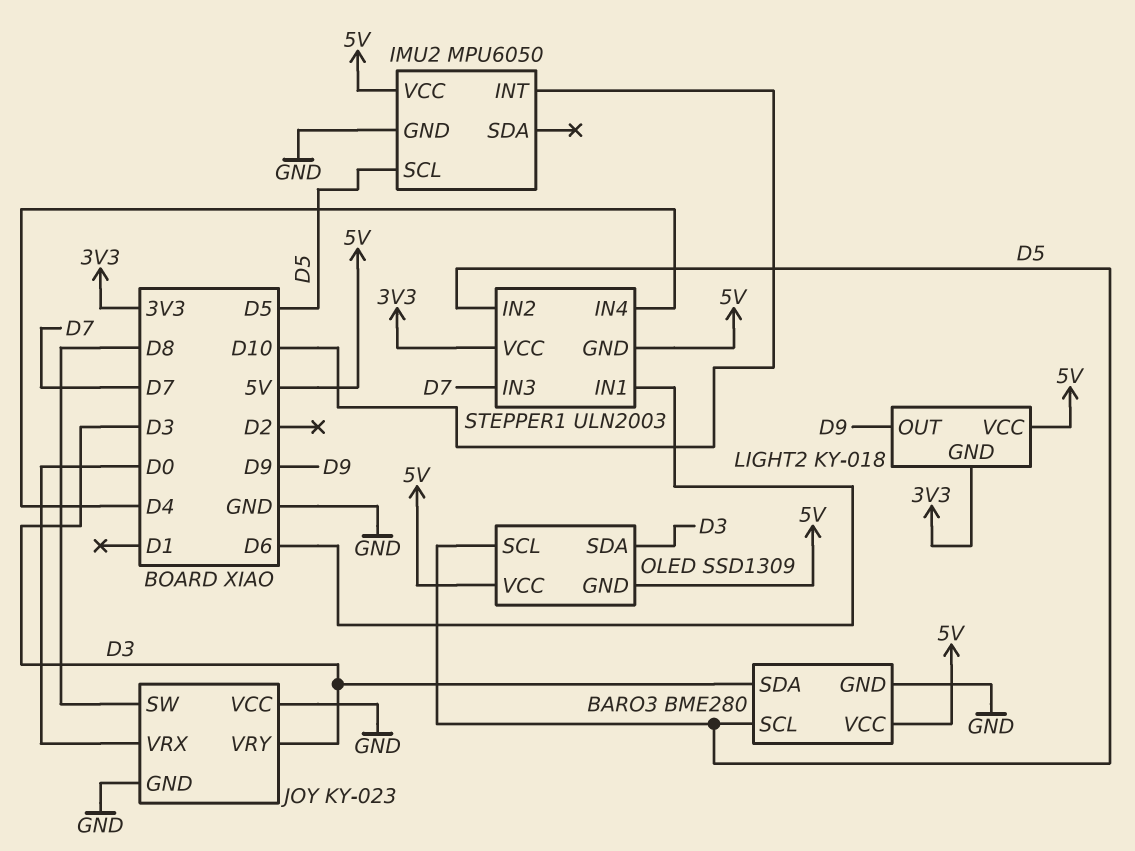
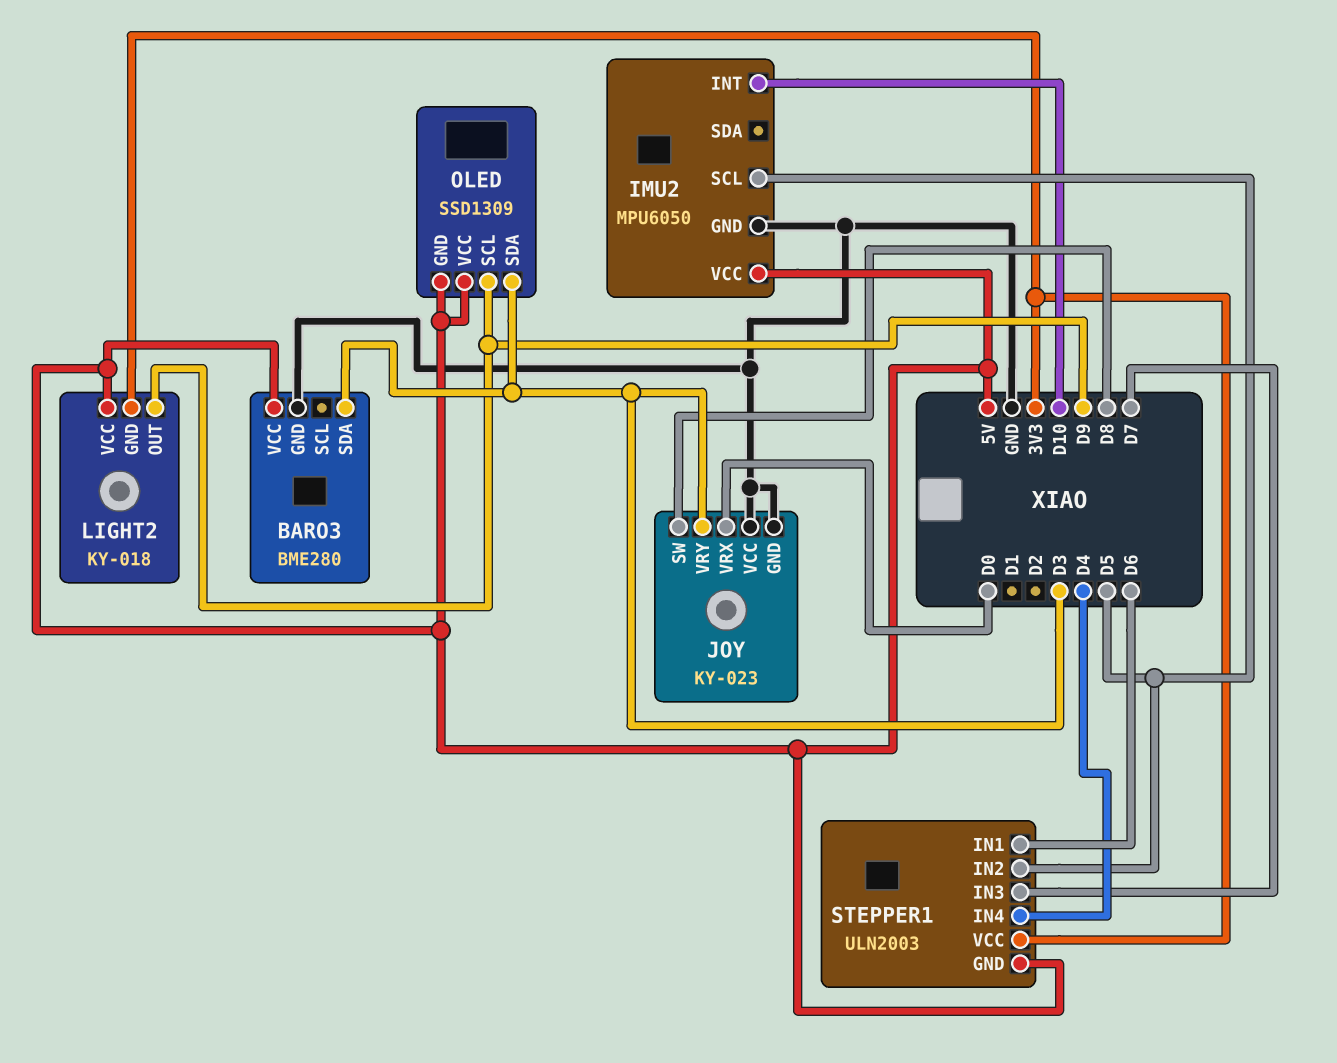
BARO3 pin SCL: D5 -> none
OLED pin SCL: D5 -> D9

